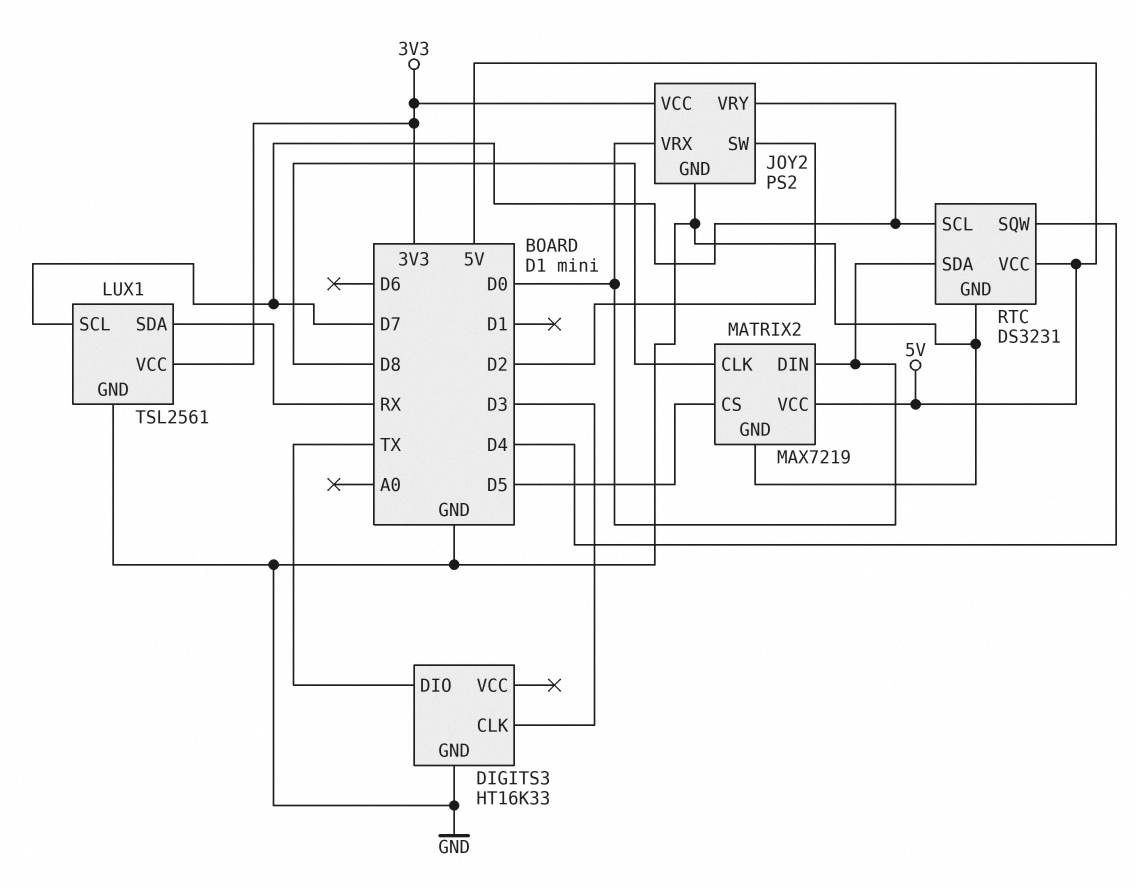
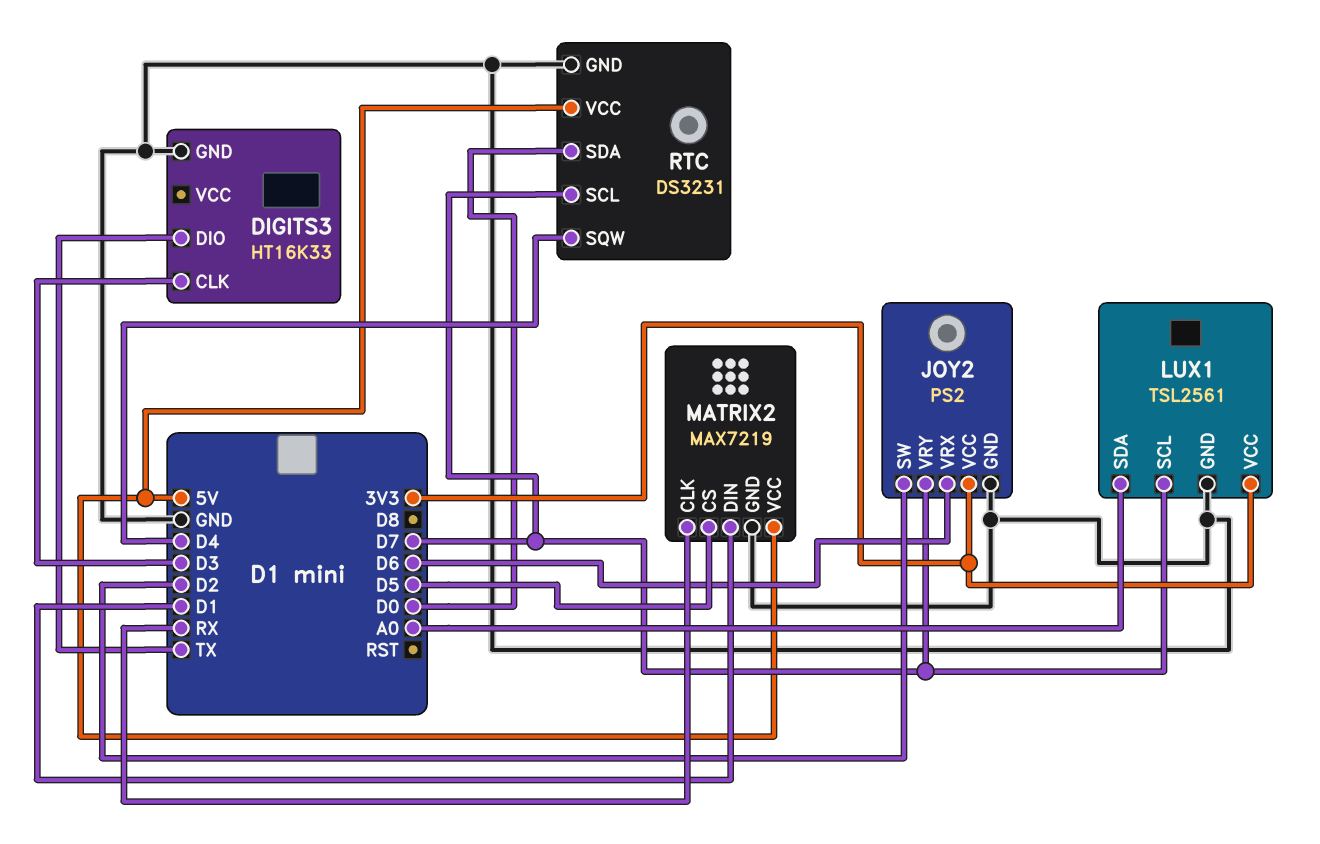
JOY2 pin VRX: D0 -> D6
LUX1 pin SDA: RX -> A0
MATRIX2 pin CLK: D8 -> RX
MATRIX2 pin DIN: D0 -> D1

